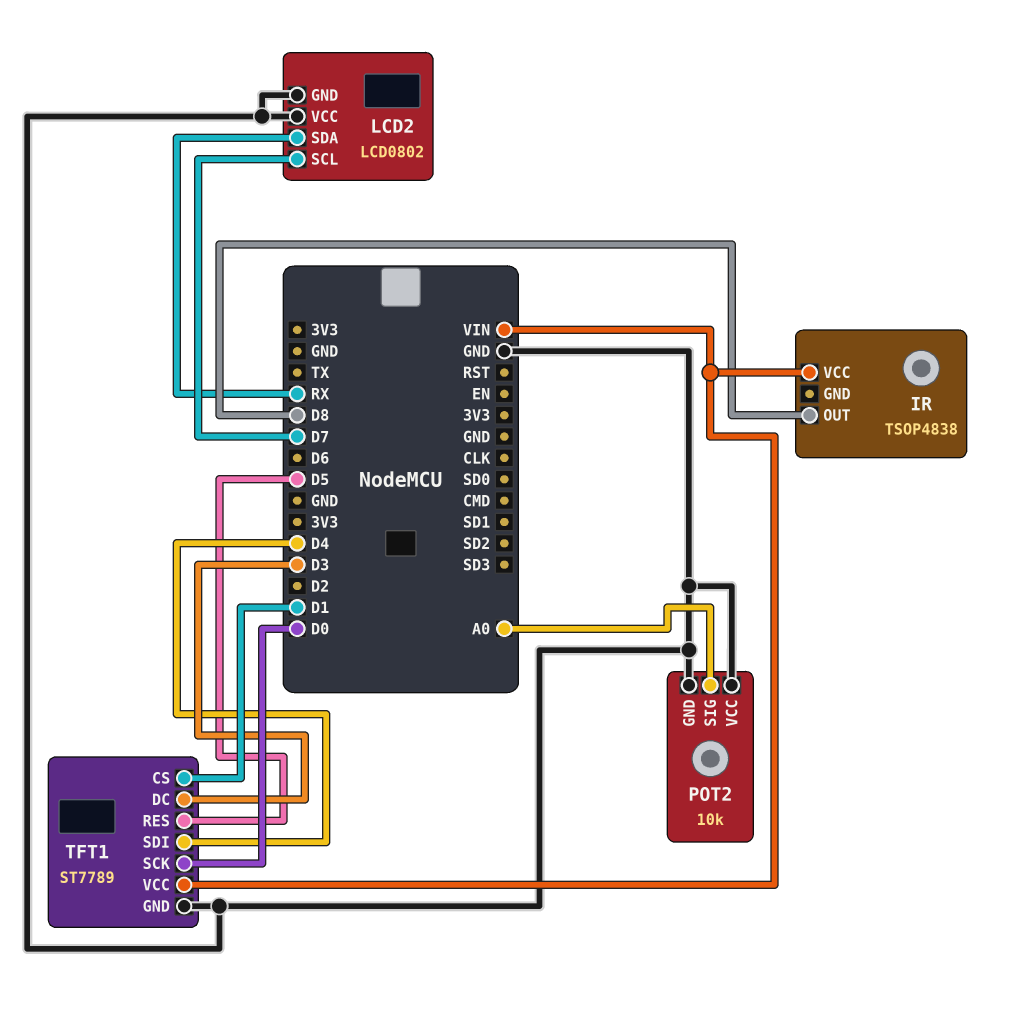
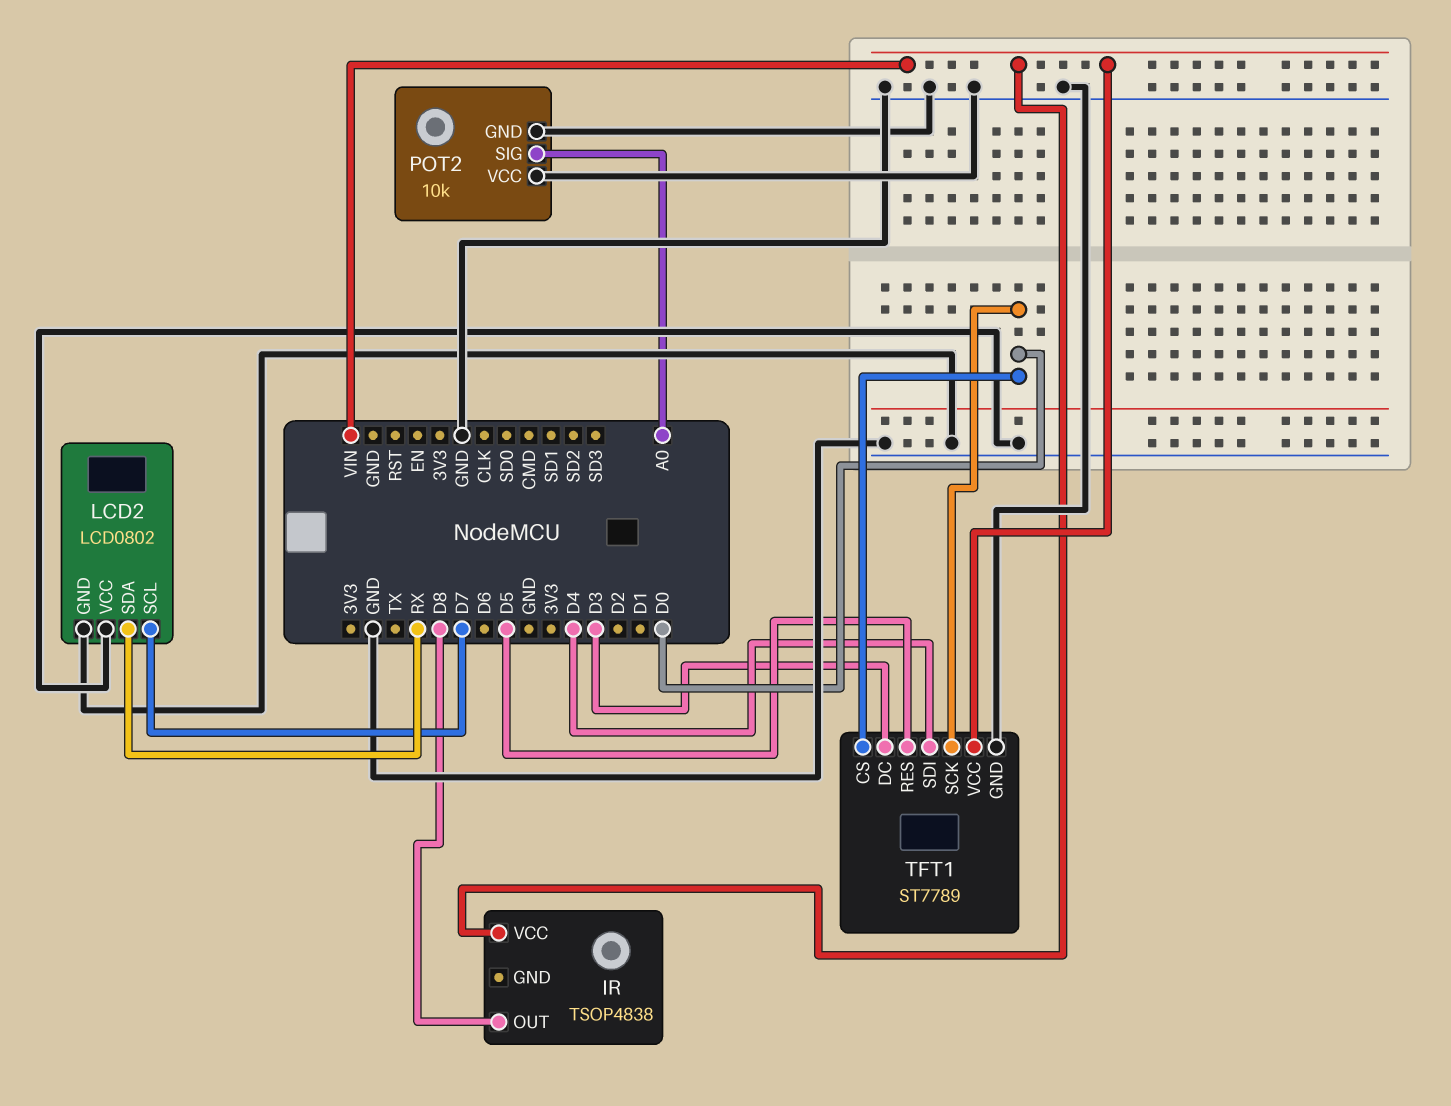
TFT1 pin CS: D1 -> D0

